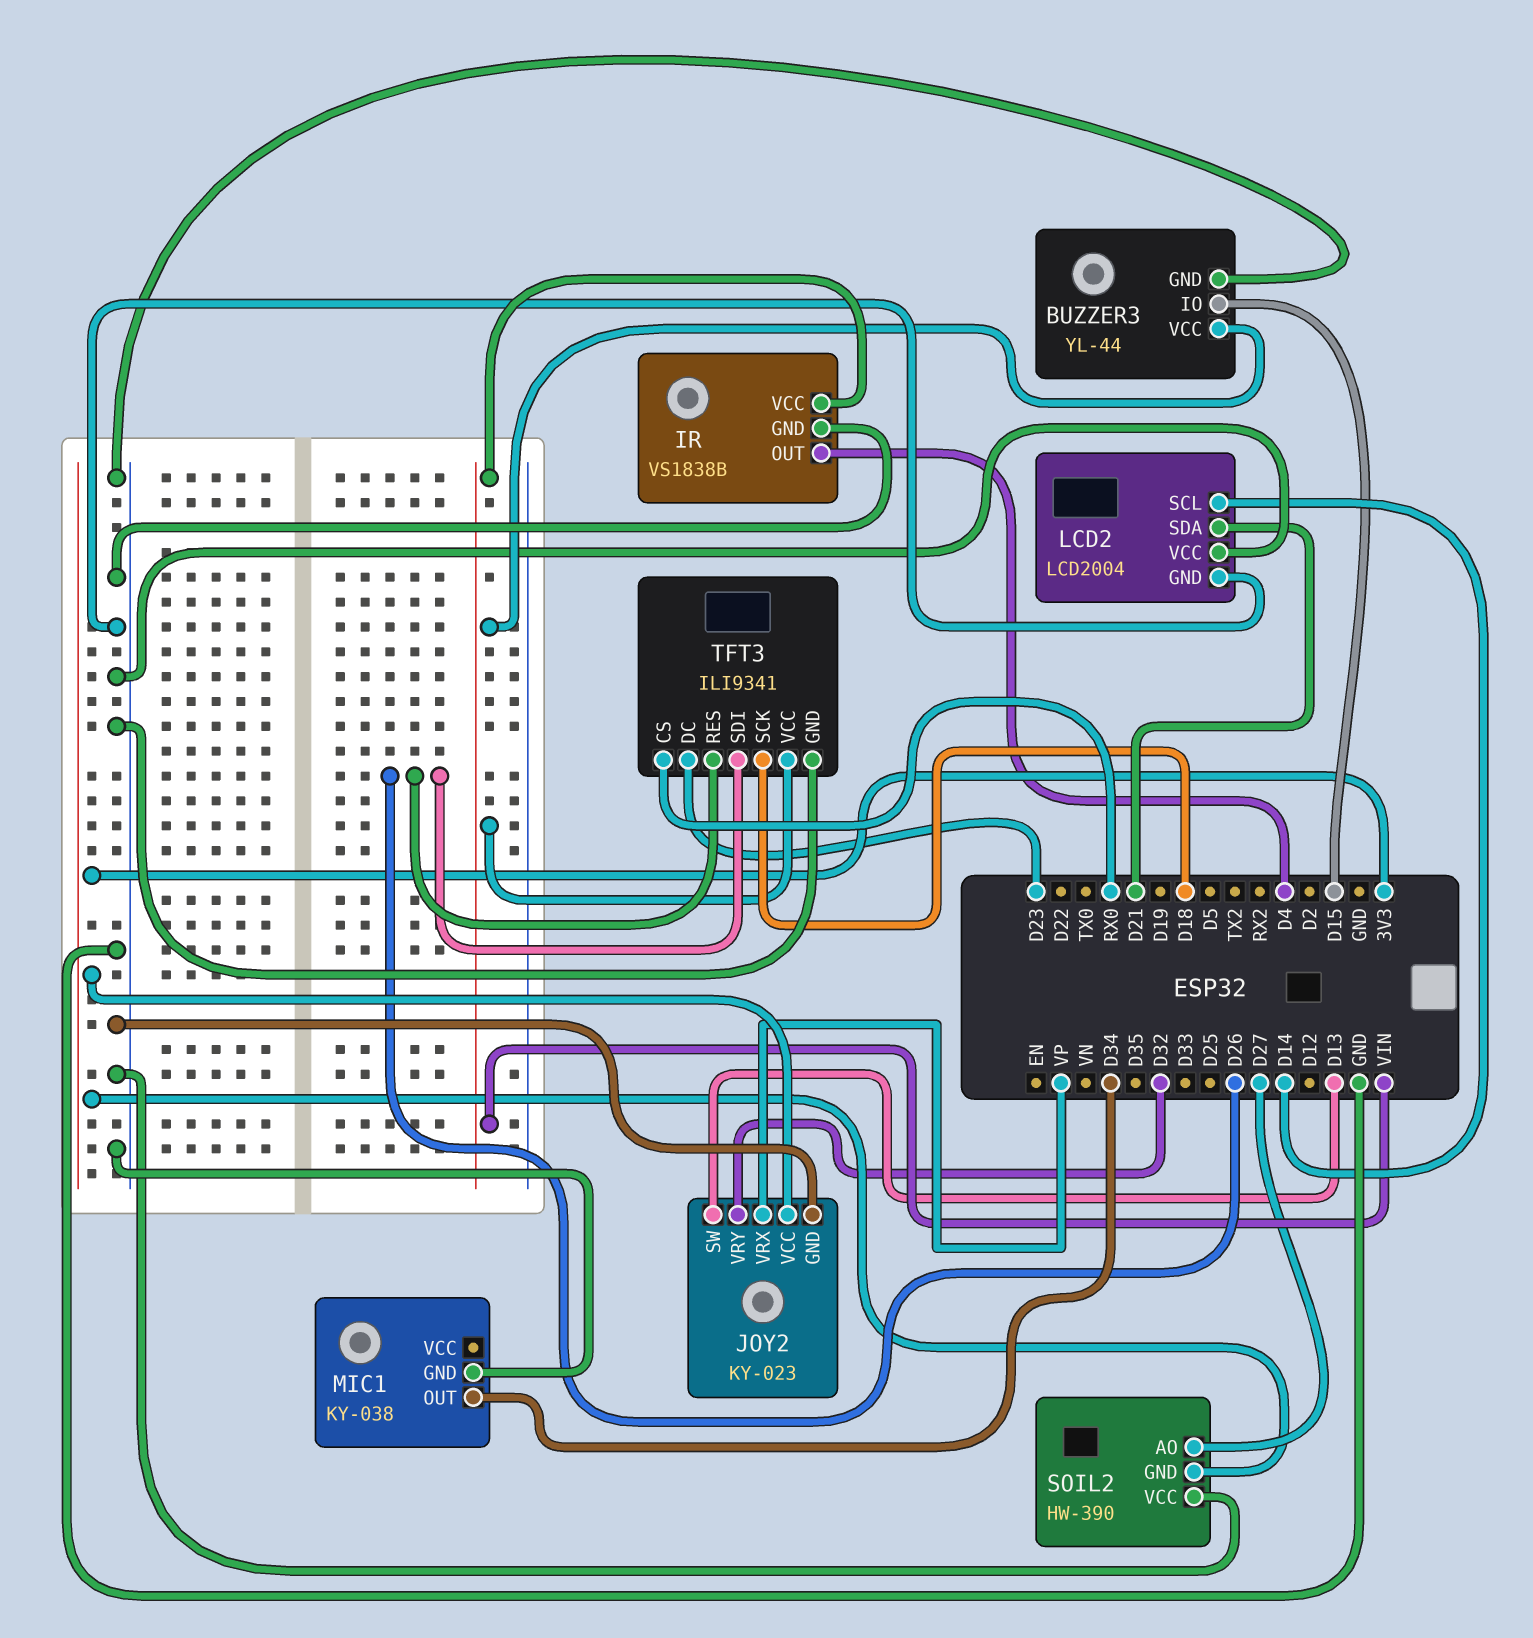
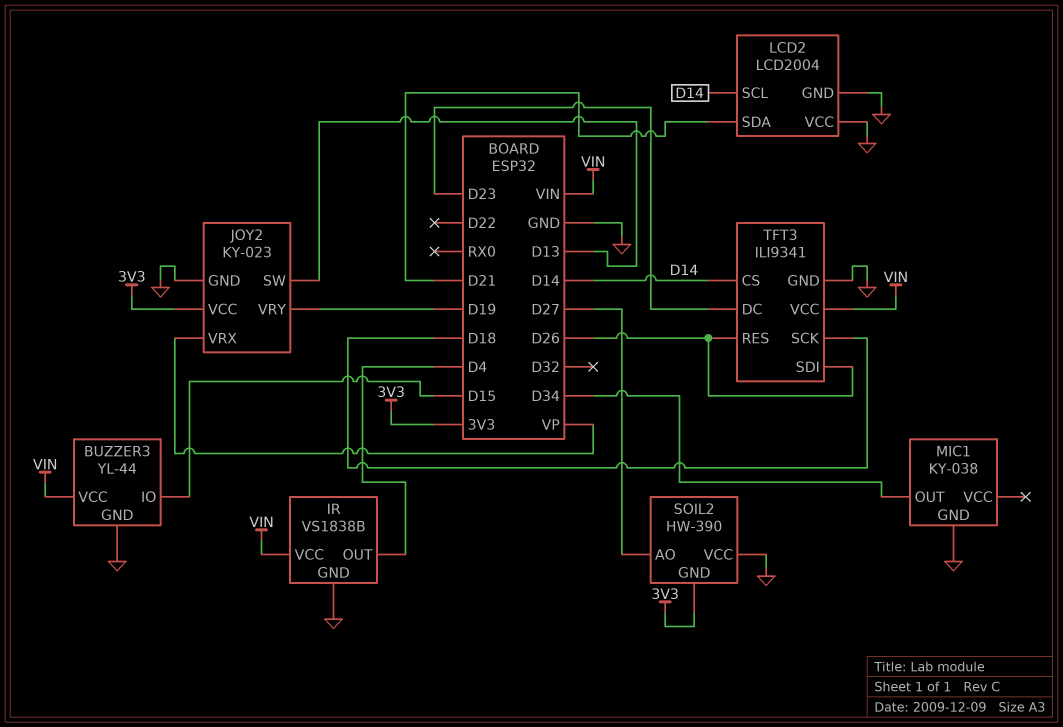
JOY2 pin VRY: D32 -> D19
TFT3 pin CS: RX0 -> D14

